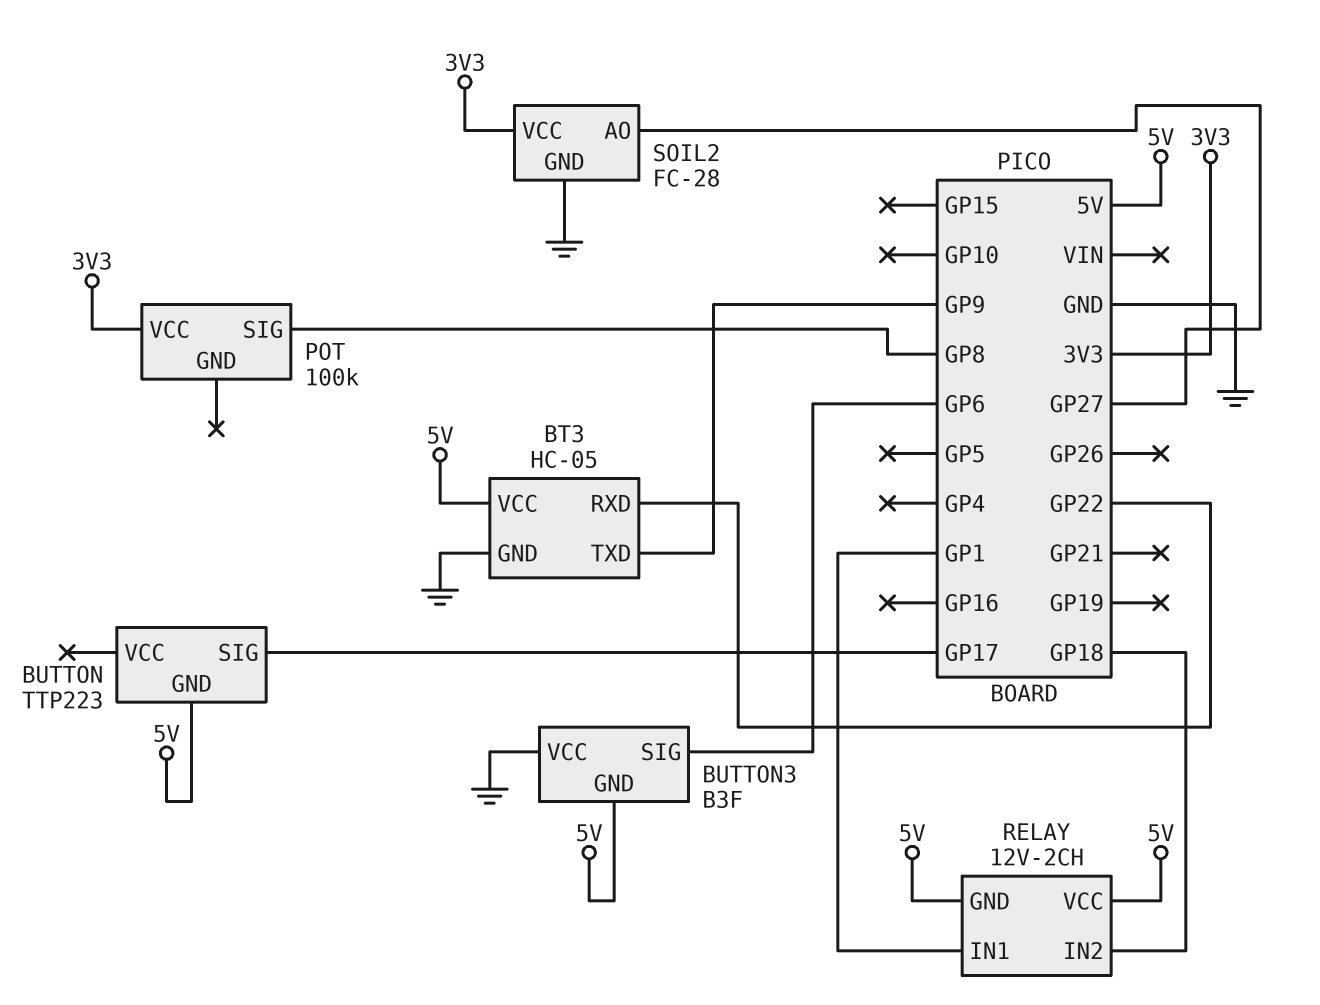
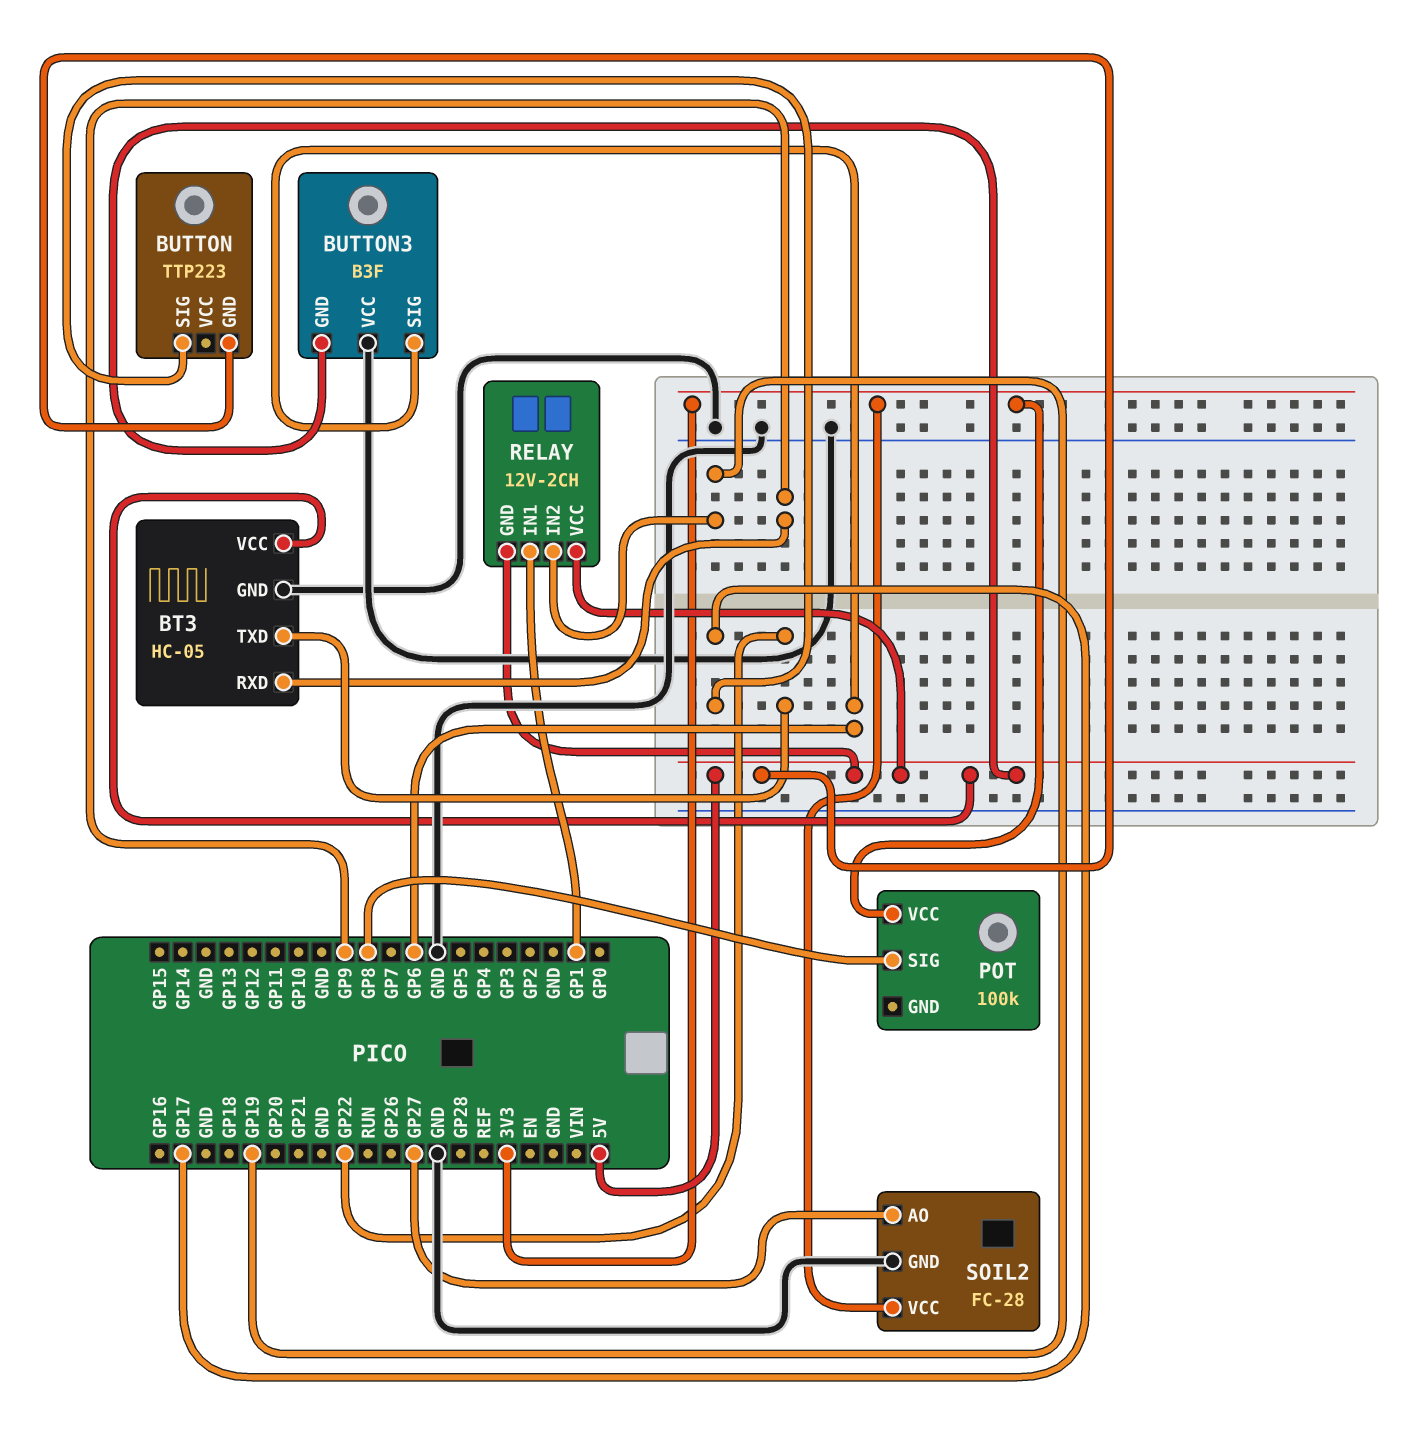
BT3 pin RXD: GP22 -> GP9
BT3 pin TXD: GP9 -> GP22
RELAY pin IN2: GP18 -> GP19

